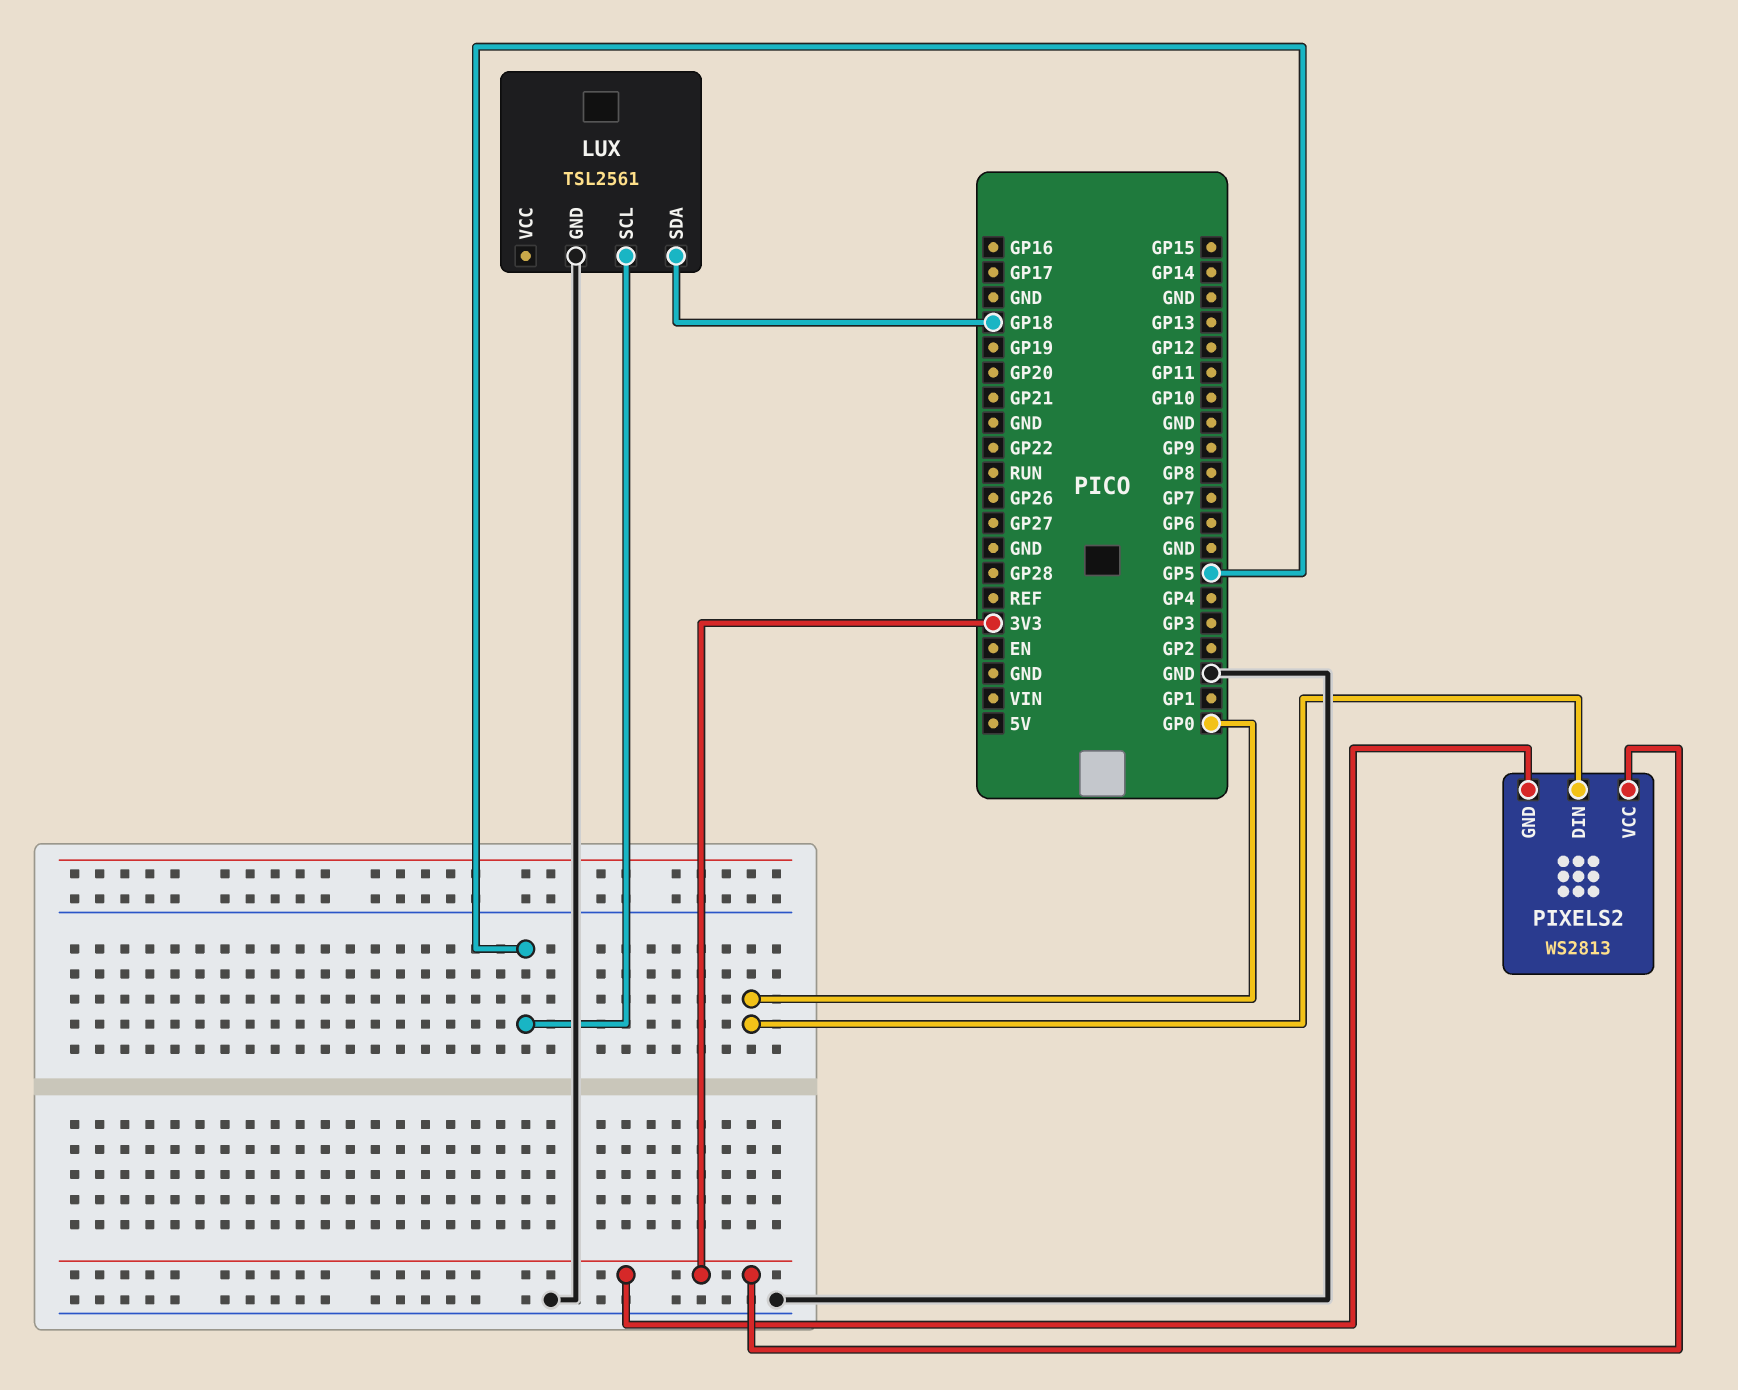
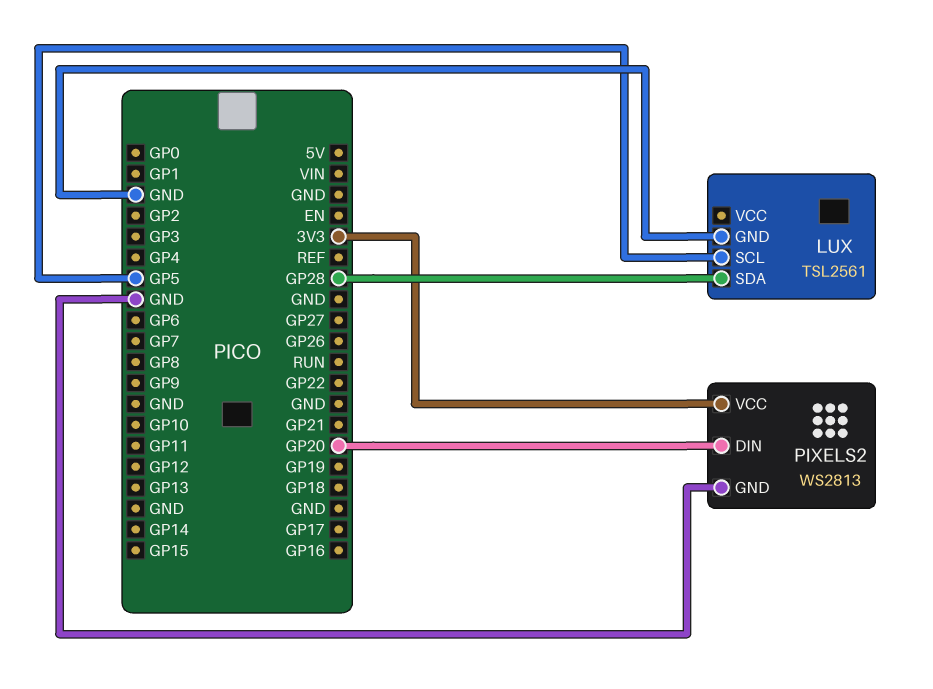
LUX pin SDA: GP18 -> GP28
PIXELS2 pin DIN: GP0 -> GP20
PIXELS2 pin GND: 3V3 -> GND

